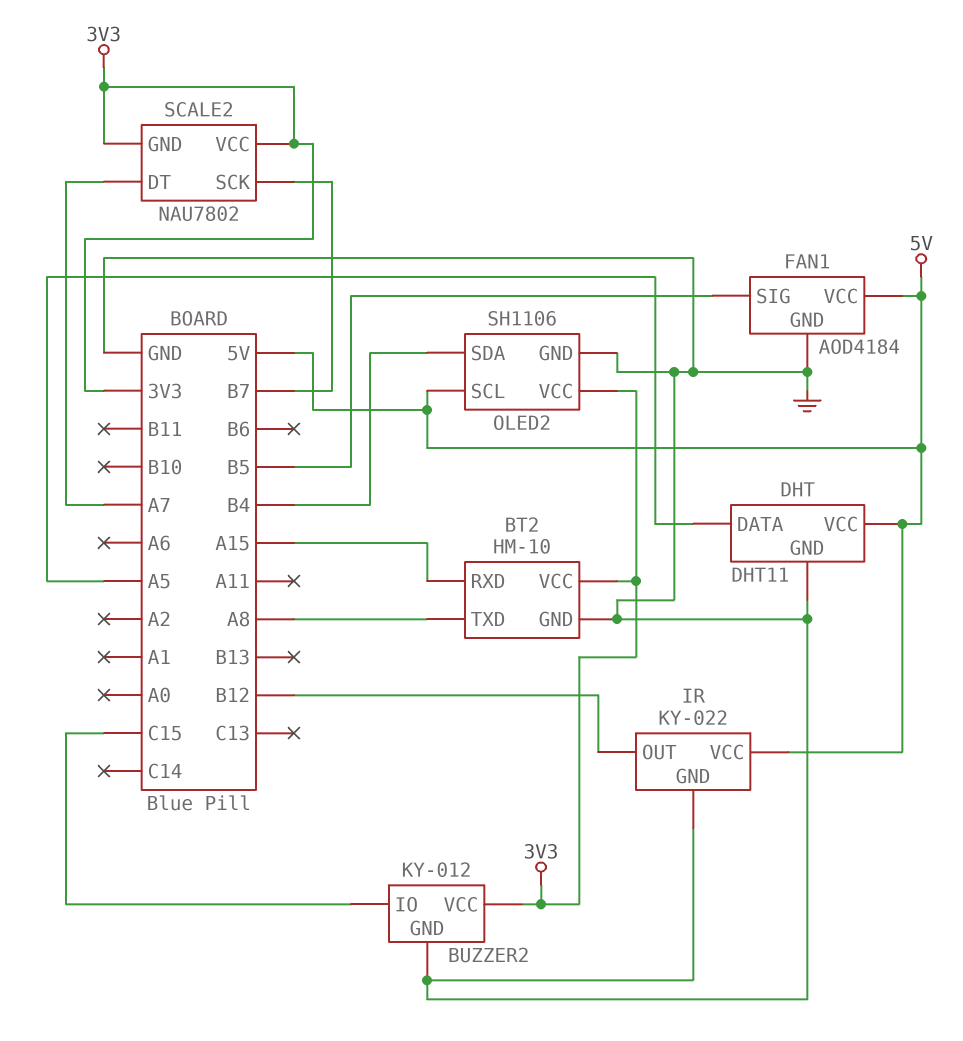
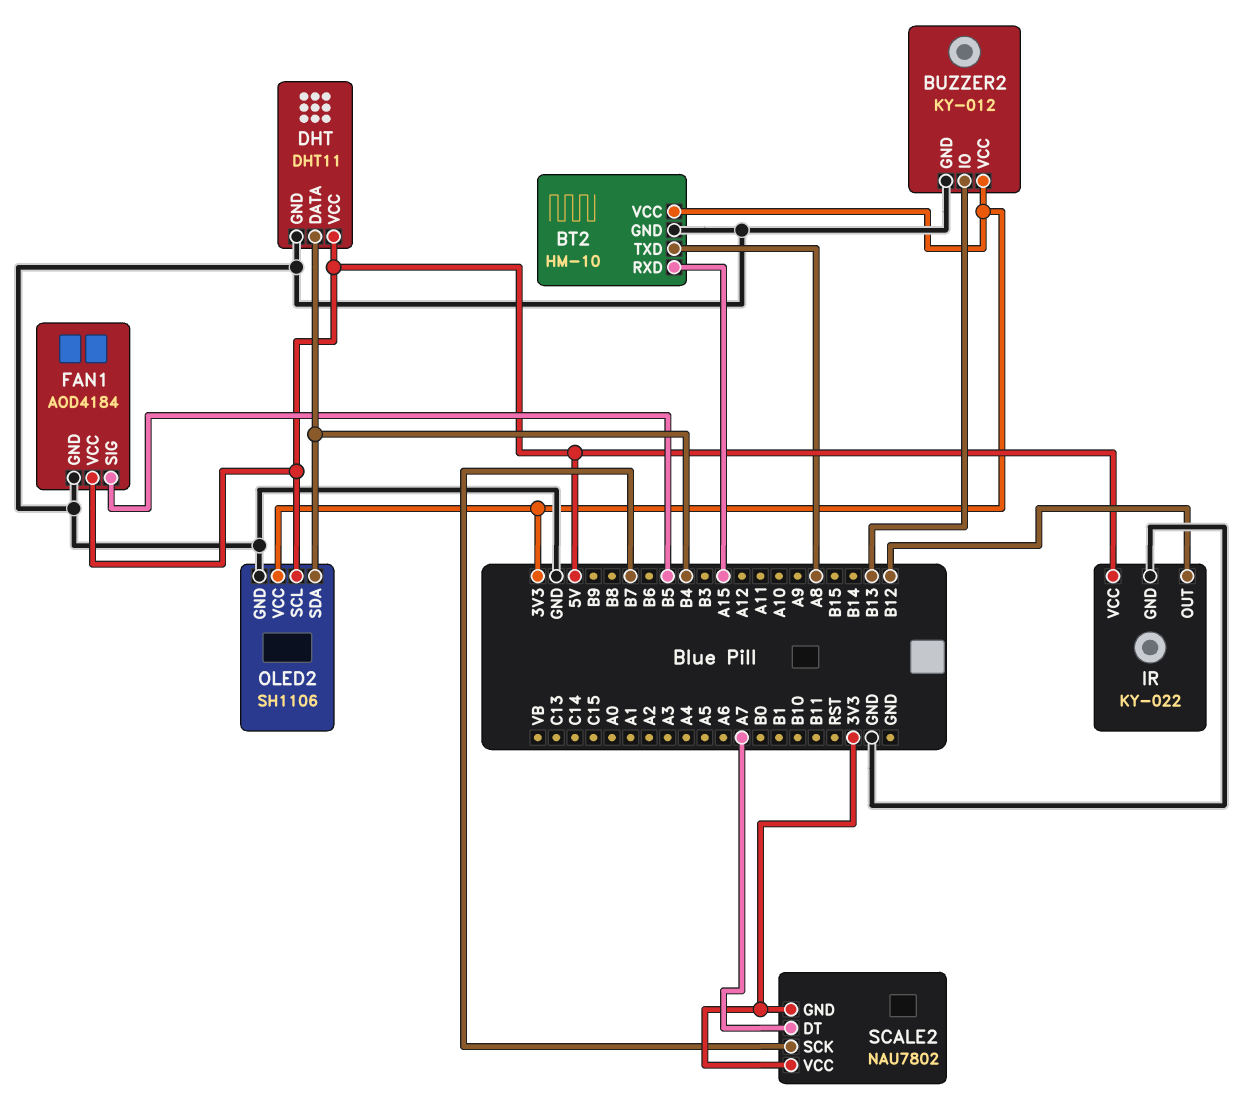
BUZZER2 pin IO: C15 -> B13
DHT pin DATA: A5 -> B4

